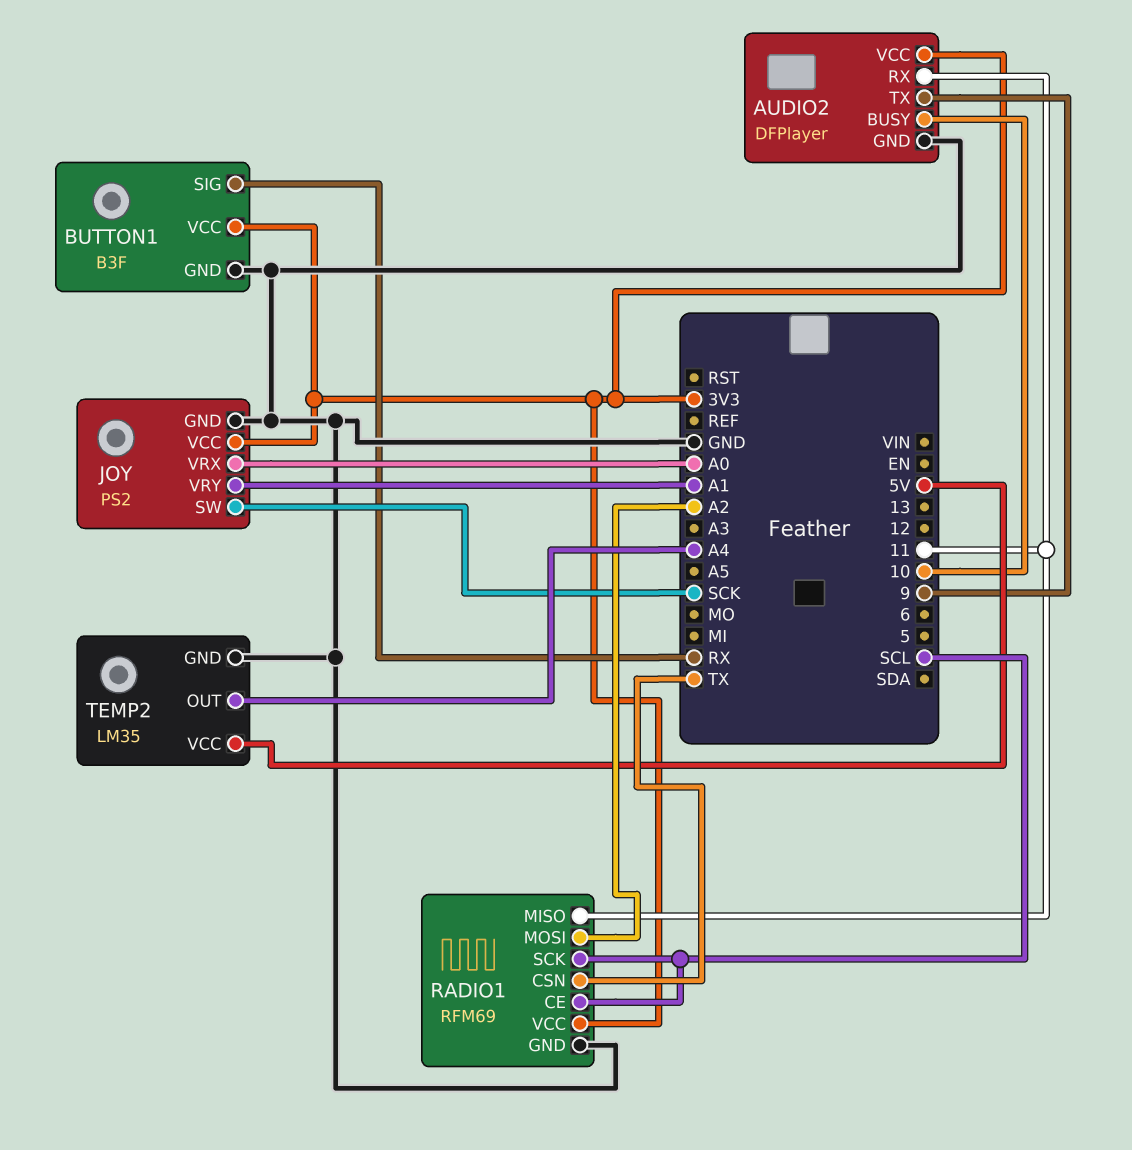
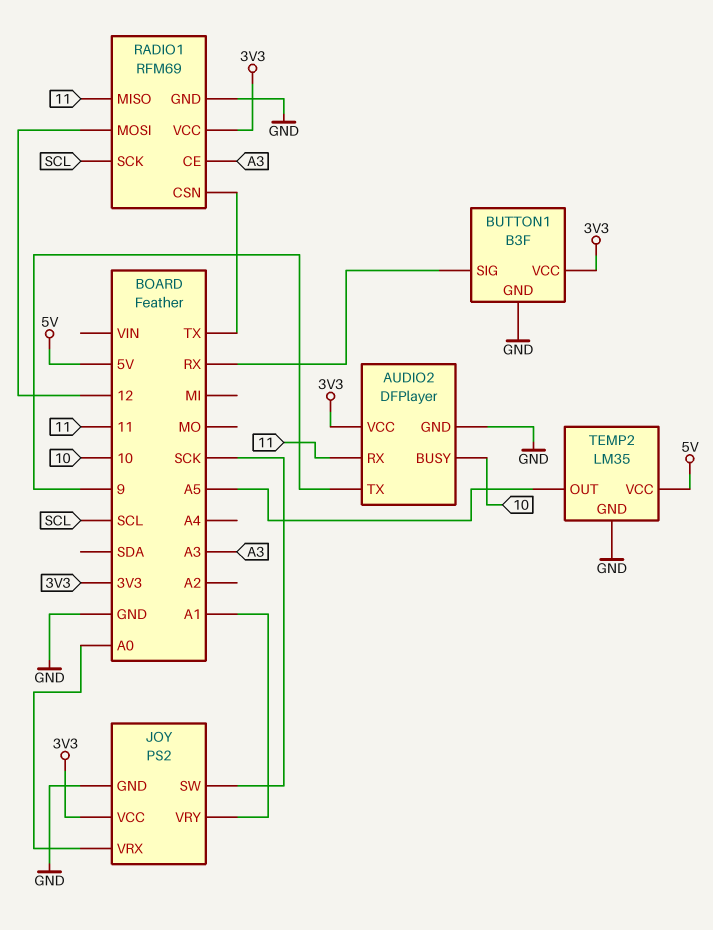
RADIO1 pin CE: SCL -> A3
RADIO1 pin MOSI: A2 -> 12
TEMP2 pin OUT: A4 -> A5

